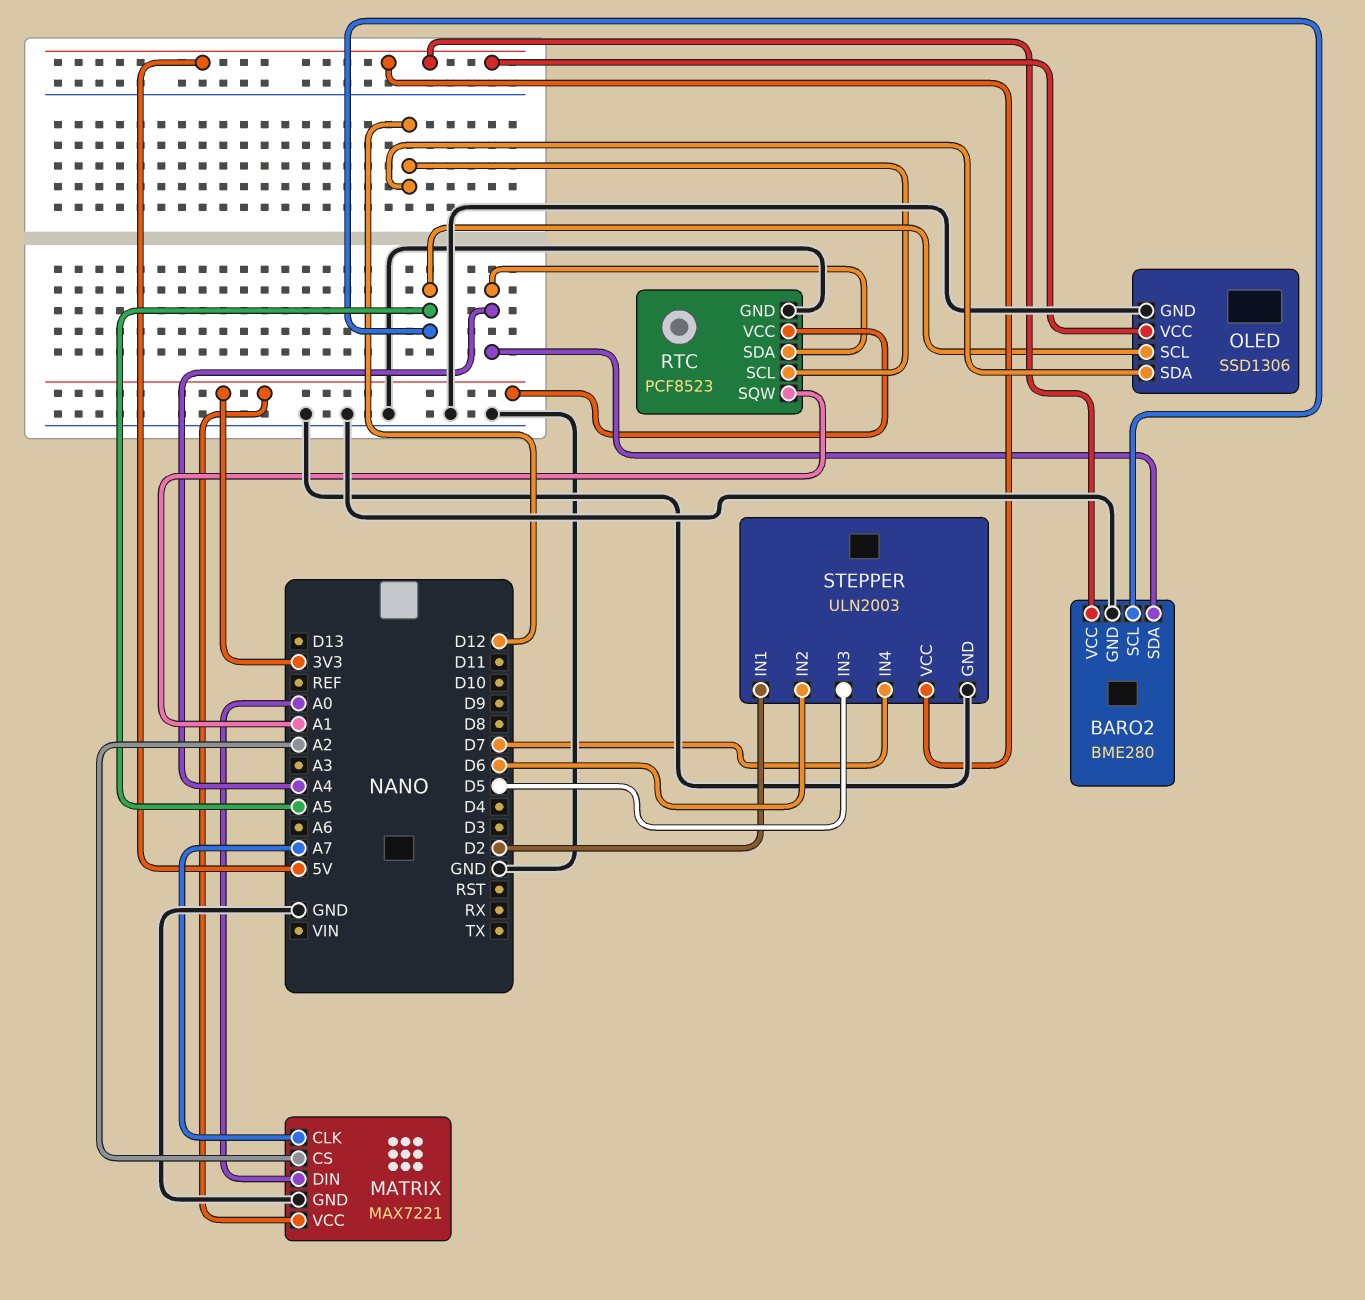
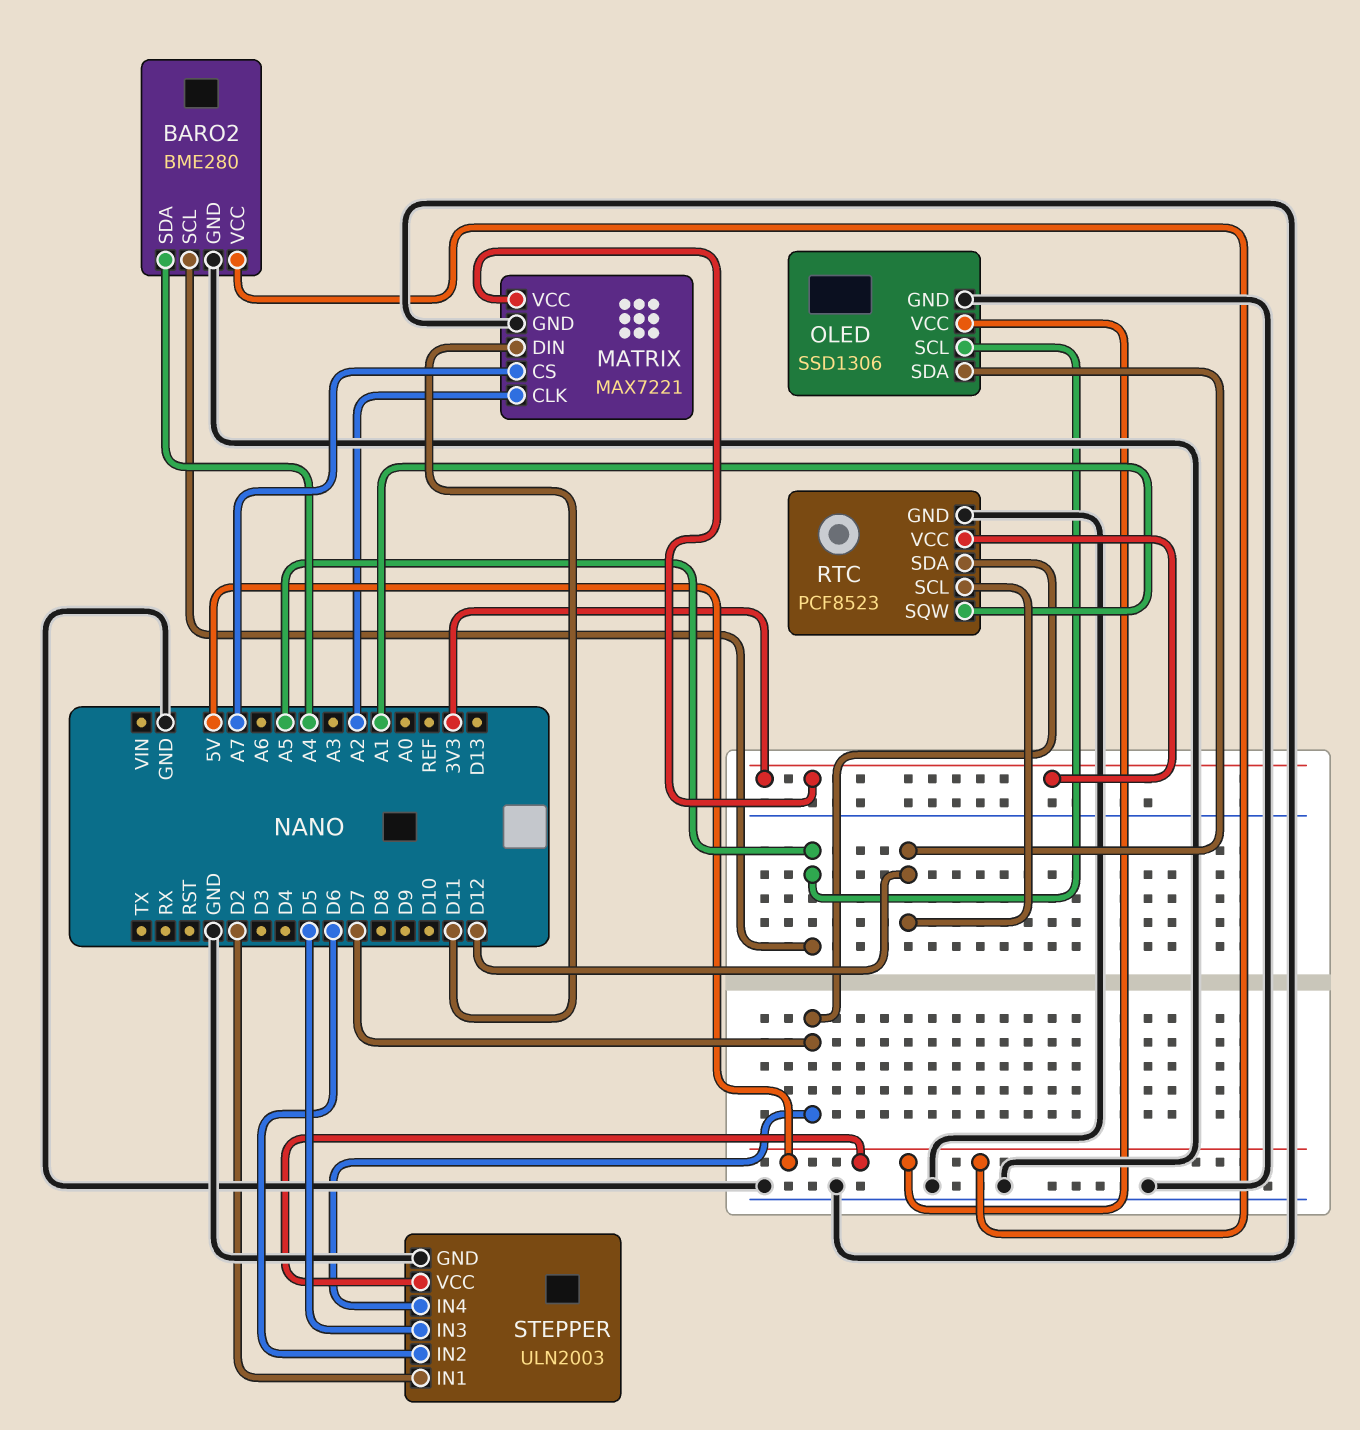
MATRIX pin CLK: A7 -> A2
MATRIX pin CS: A2 -> A7
MATRIX pin DIN: A0 -> D11
RTC pin SDA: A4 -> D7

